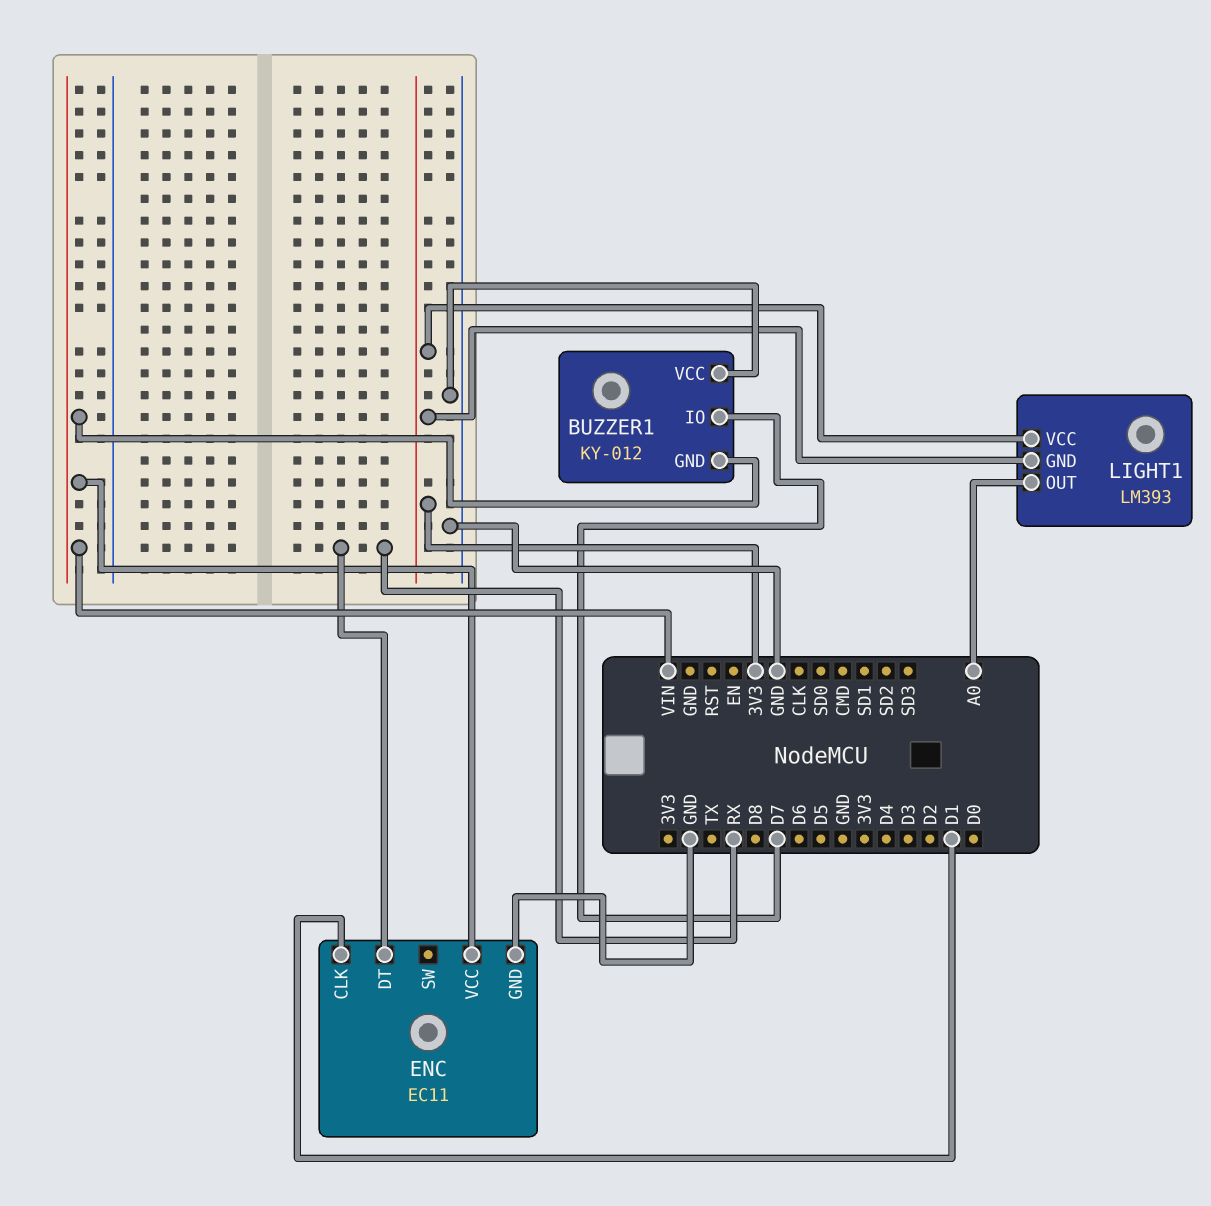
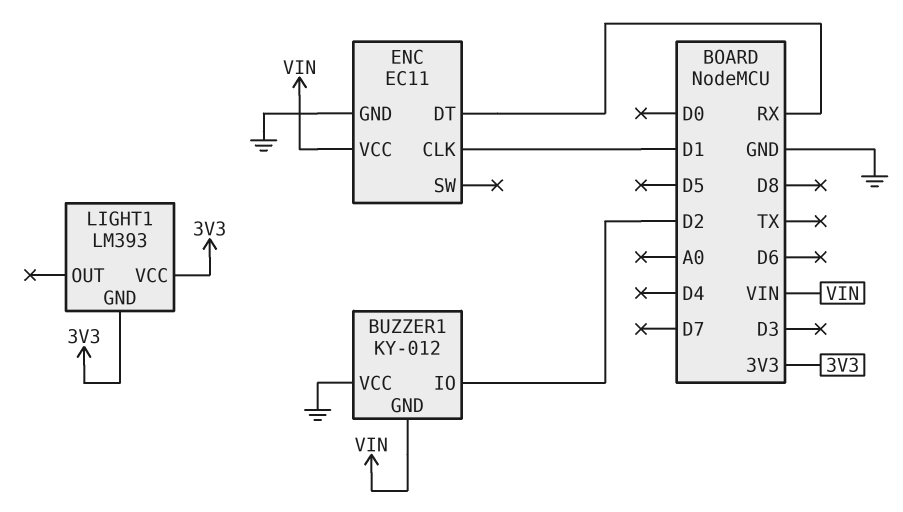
BUZZER1 pin IO: D7 -> D2
LIGHT1 pin OUT: A0 -> none

